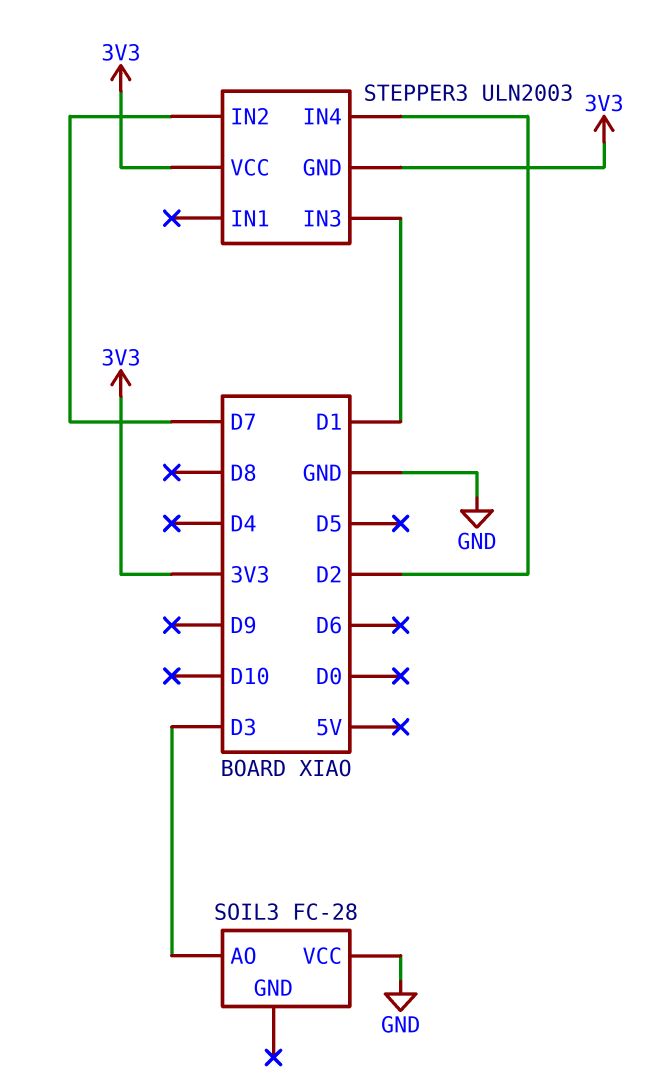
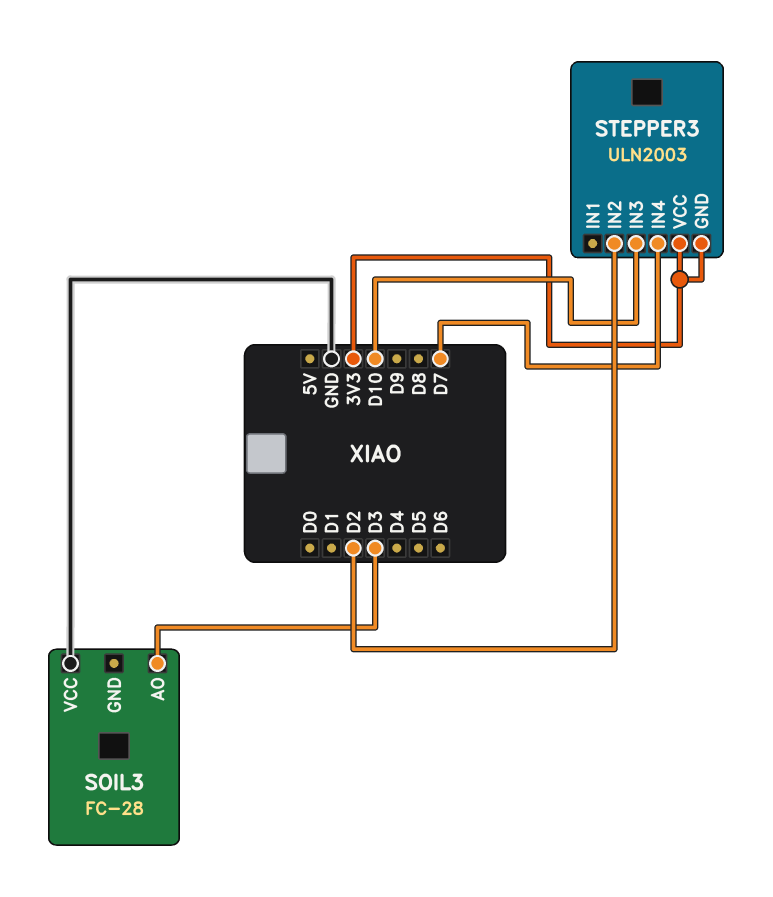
STEPPER3 pin IN2: D7 -> D2
STEPPER3 pin IN3: D1 -> D10
STEPPER3 pin IN4: D2 -> D7

